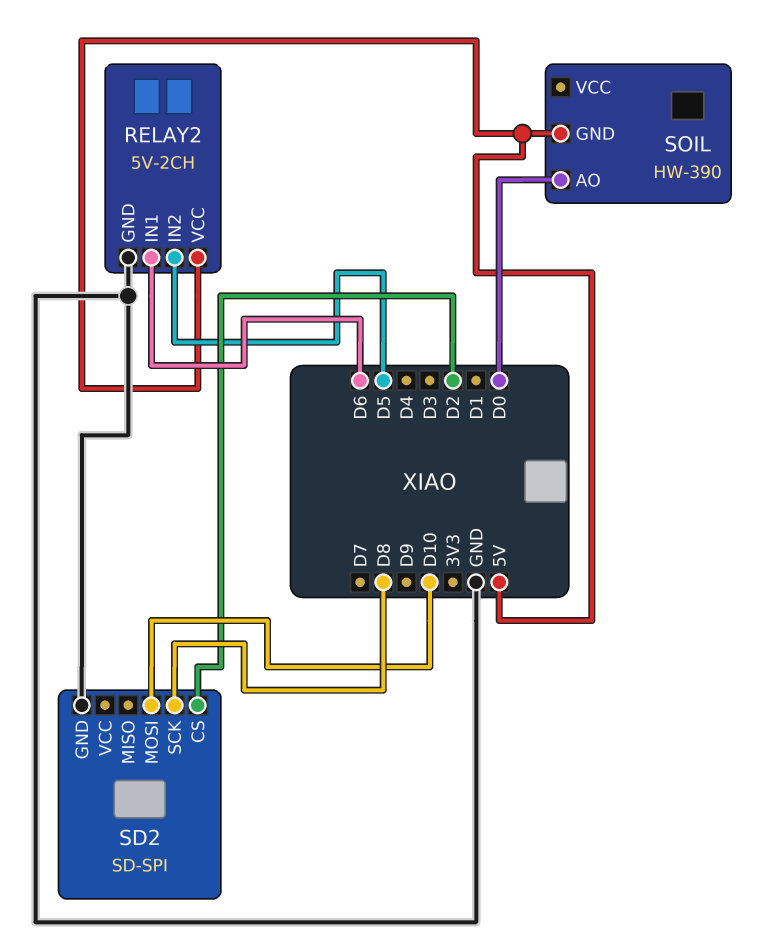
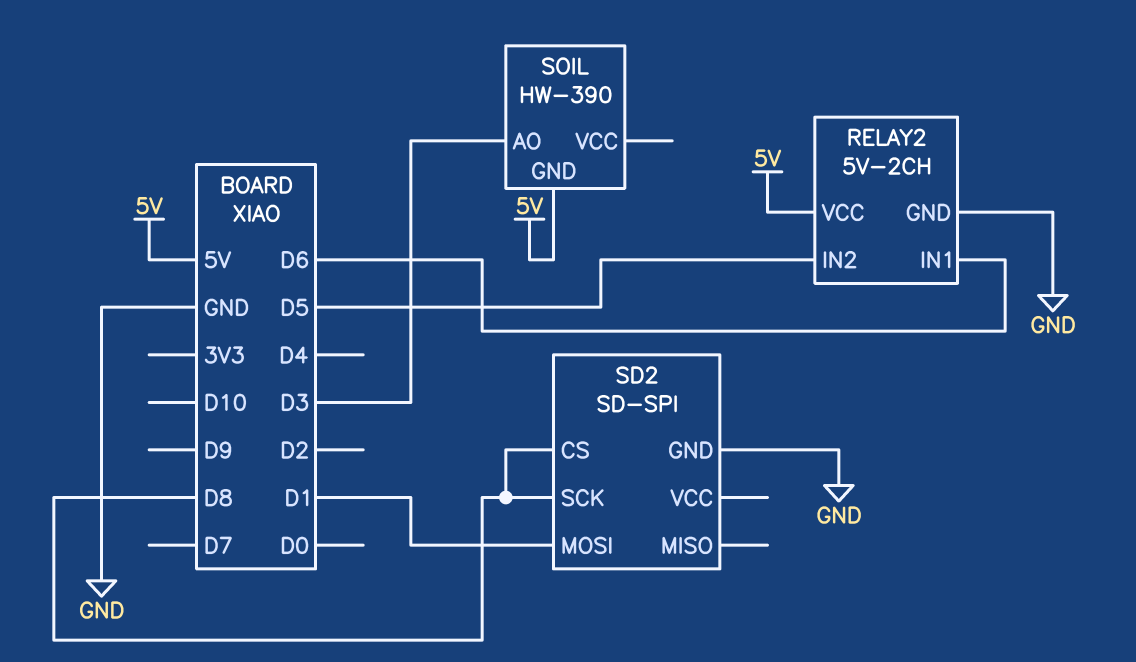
SD2 pin CS: D2 -> D8
SD2 pin MOSI: D10 -> D1
SOIL pin AO: D0 -> D3

